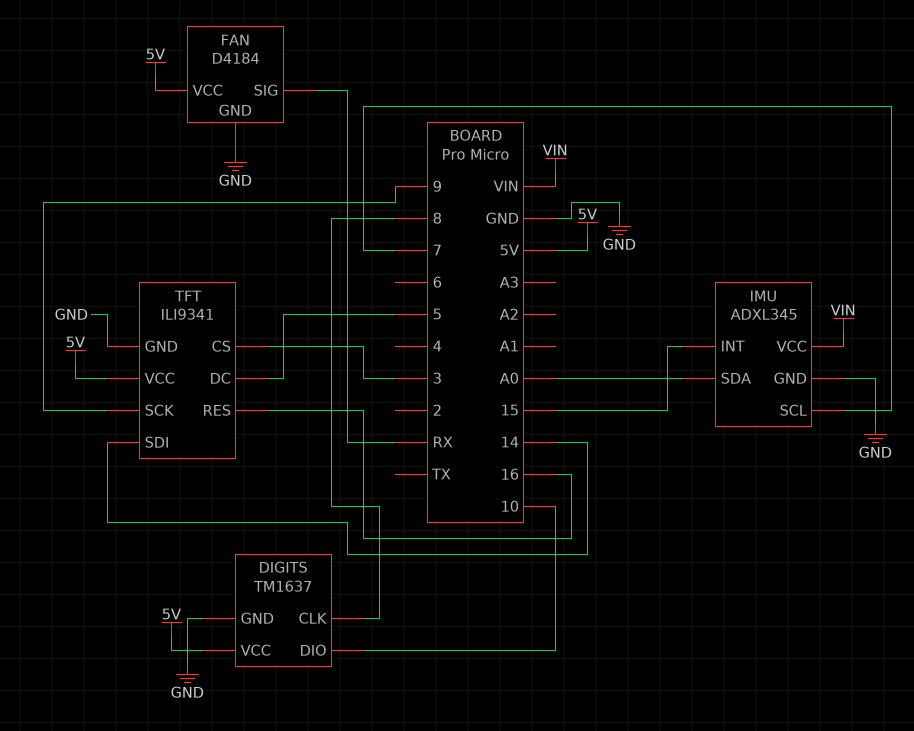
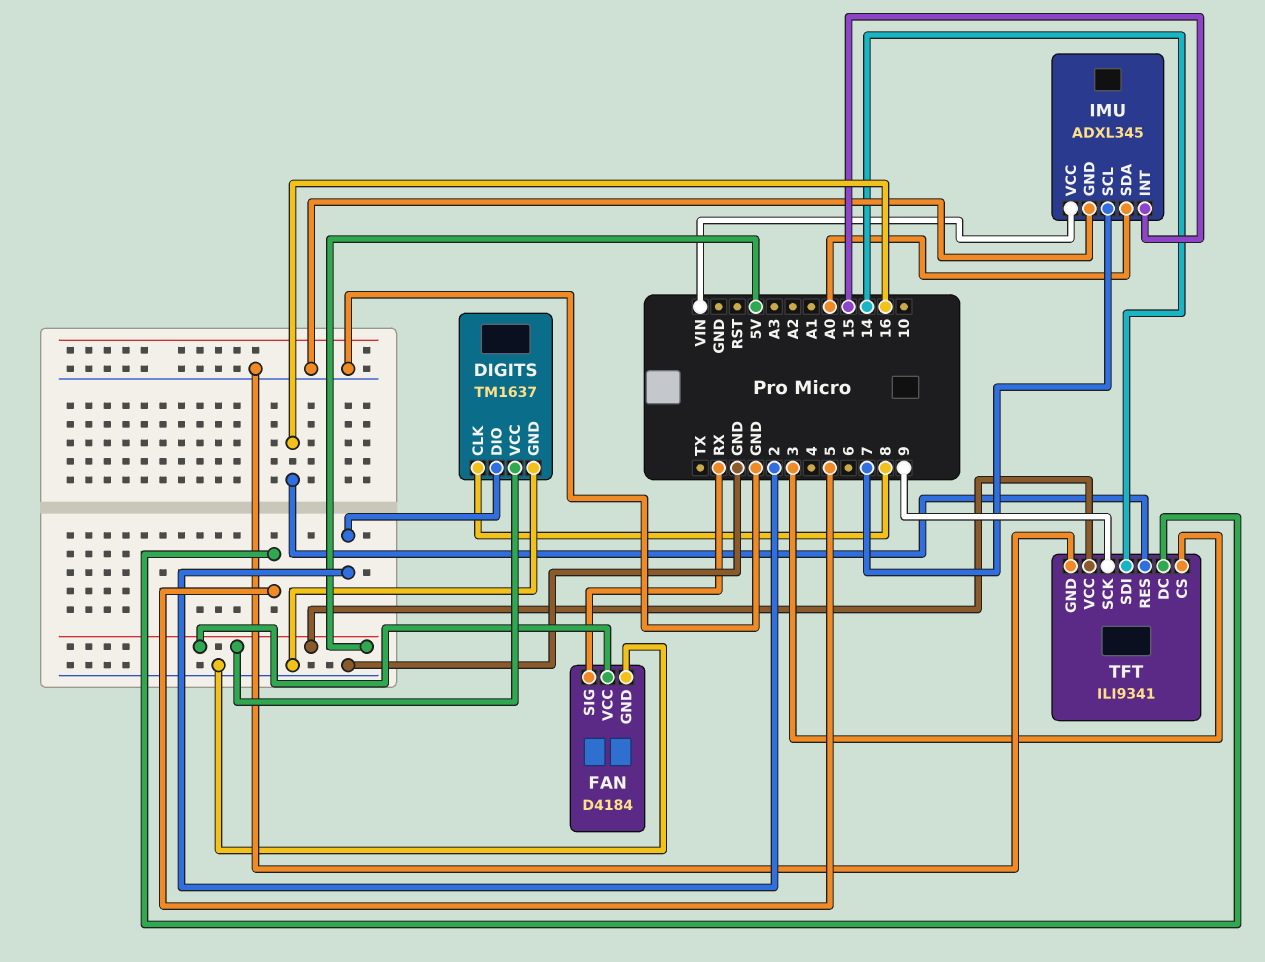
DIGITS pin DIO: 10 -> 2

